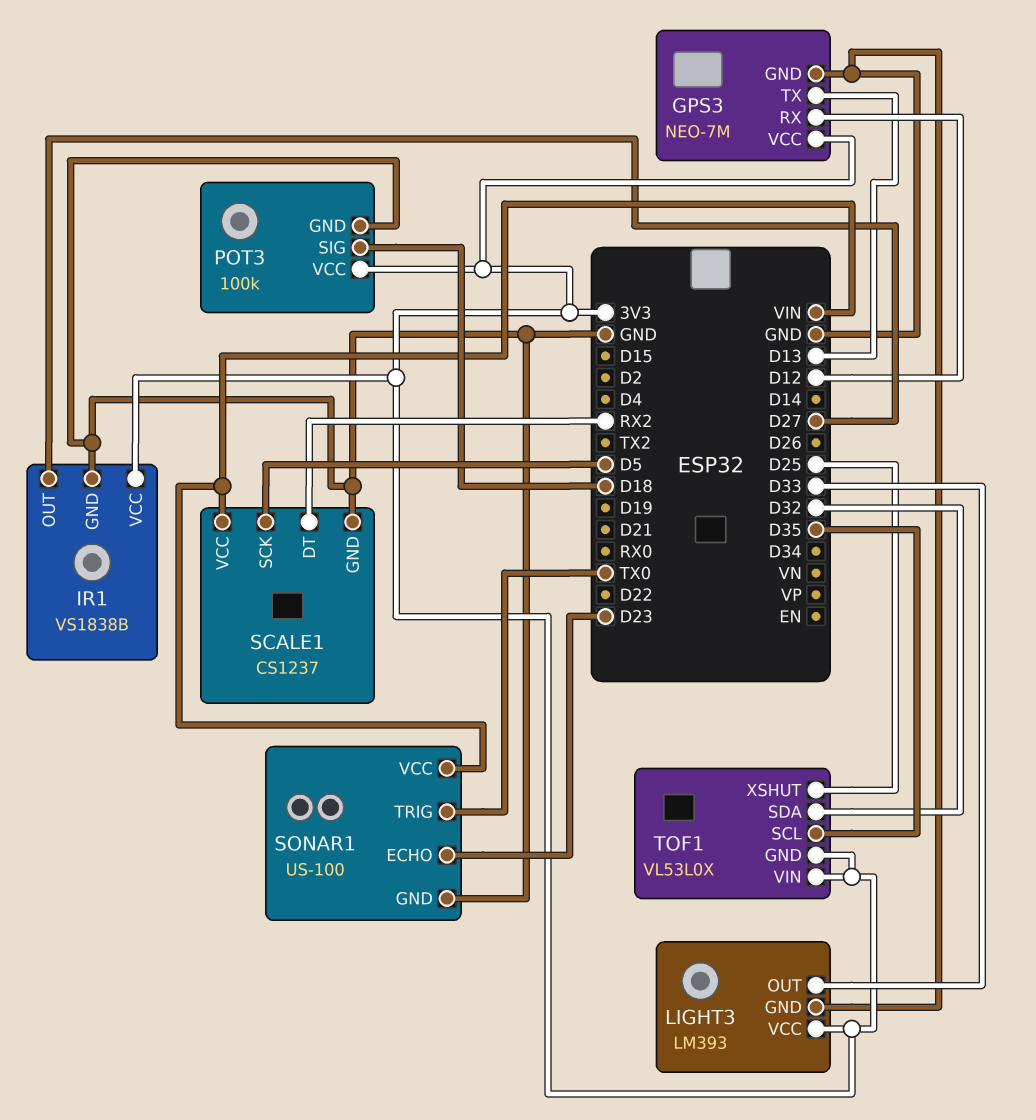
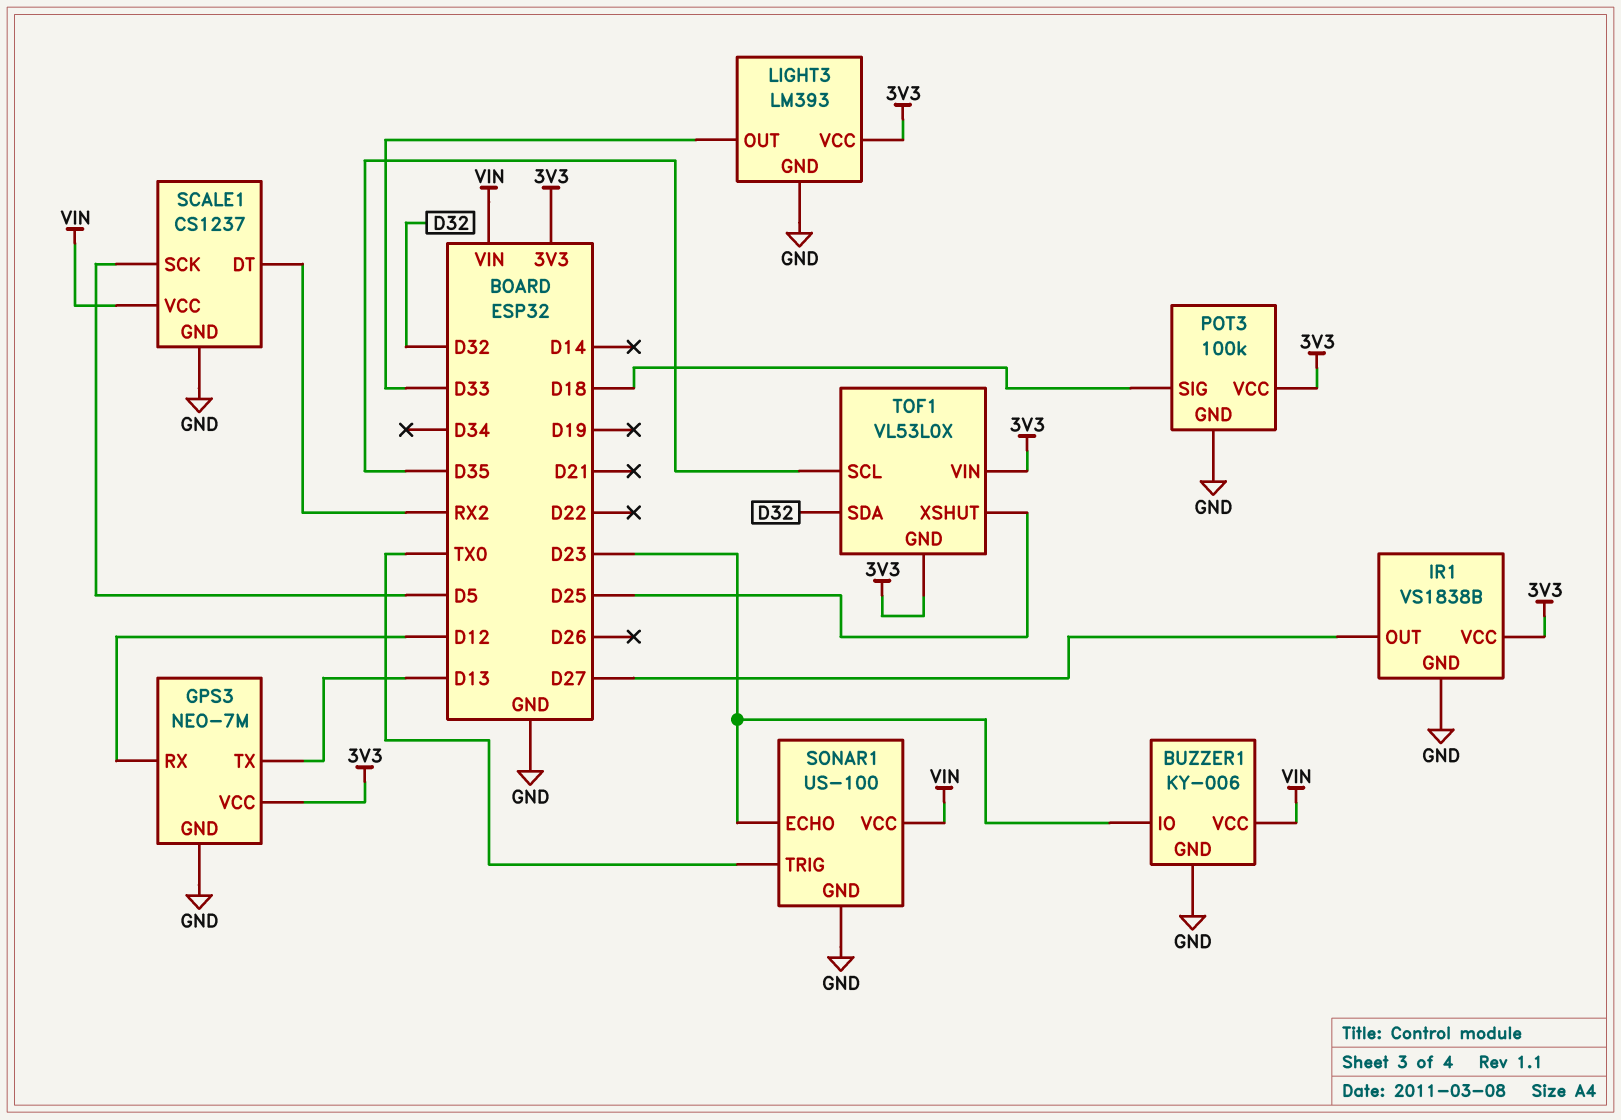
BUZZER1: none -> KY-006
BUZZER1 pin GND: none -> GND
BUZZER1 pin IO: none -> D23
BUZZER1 pin VCC: none -> VIN

